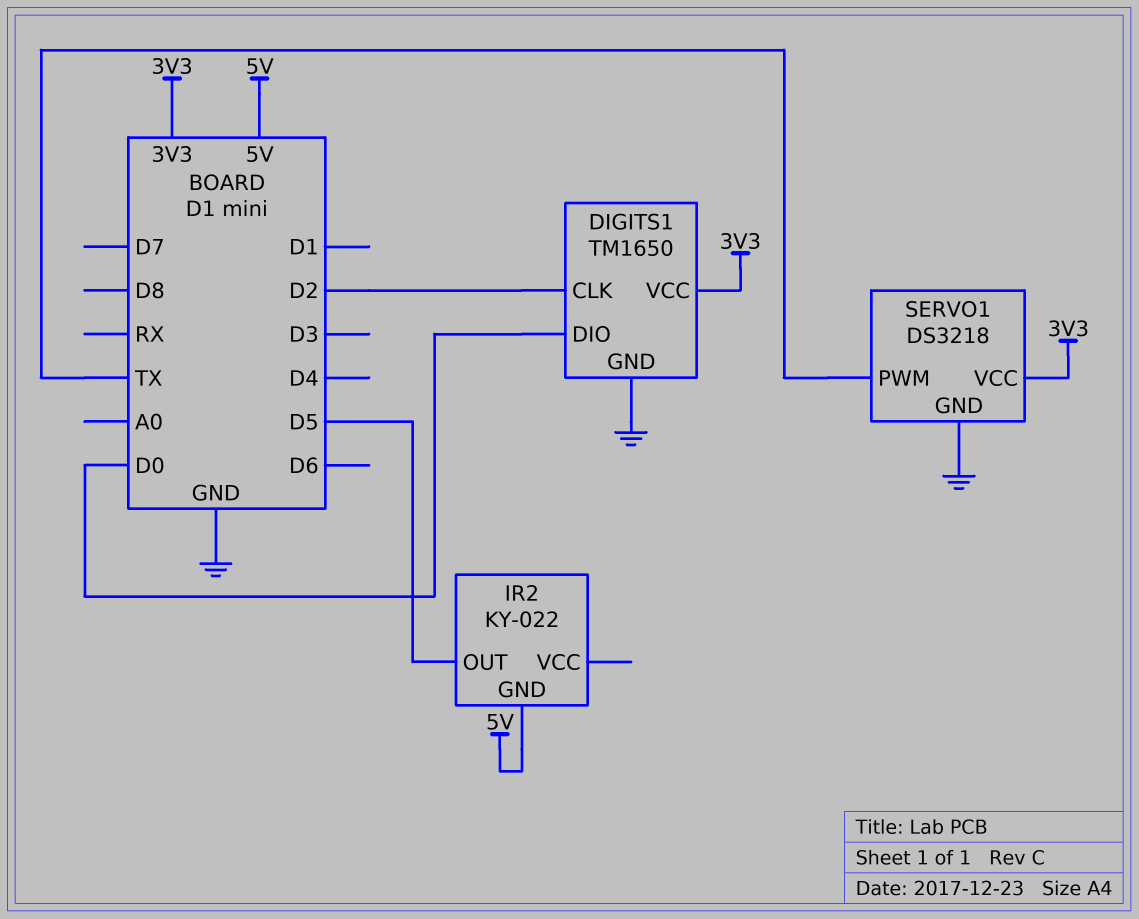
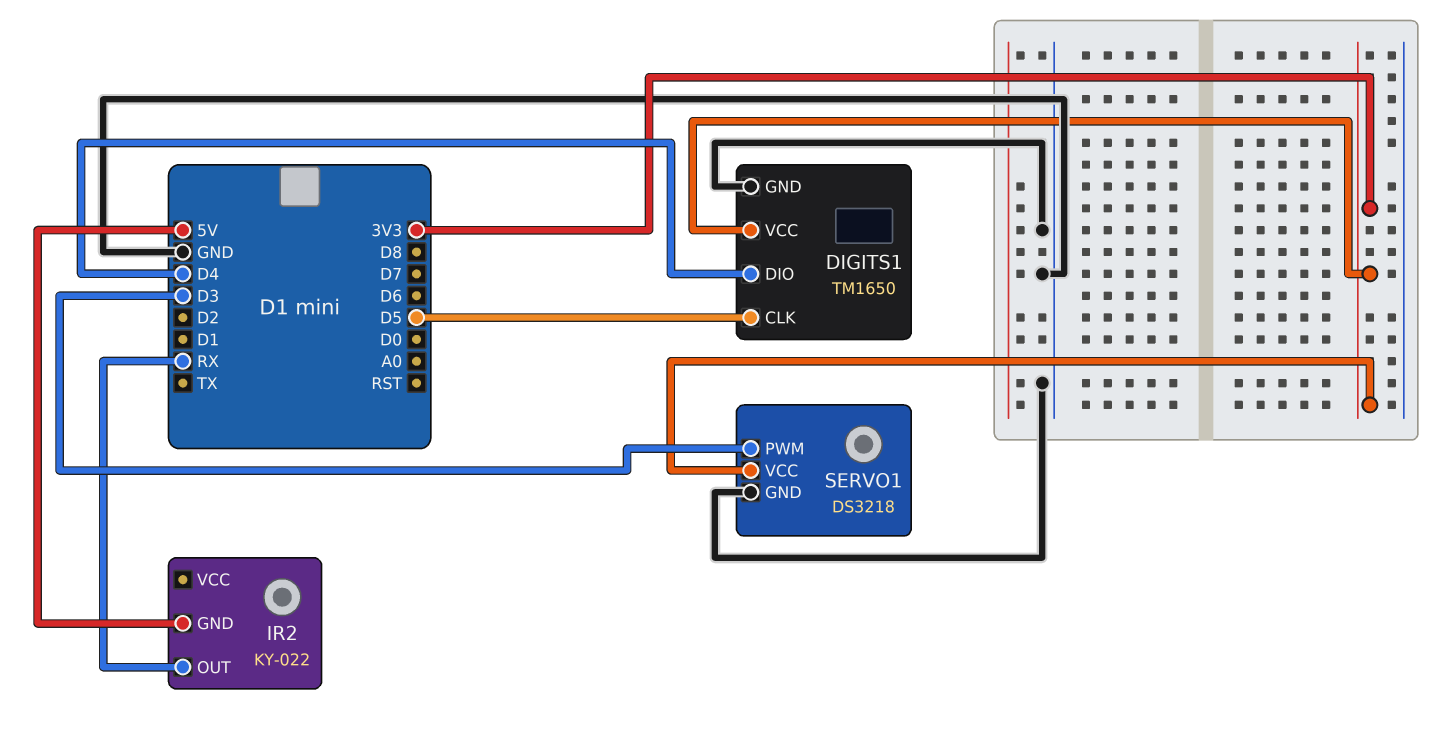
DIGITS1 pin CLK: D2 -> D5
DIGITS1 pin DIO: D0 -> D4
IR2 pin OUT: D5 -> RX
SERVO1 pin PWM: TX -> D3

